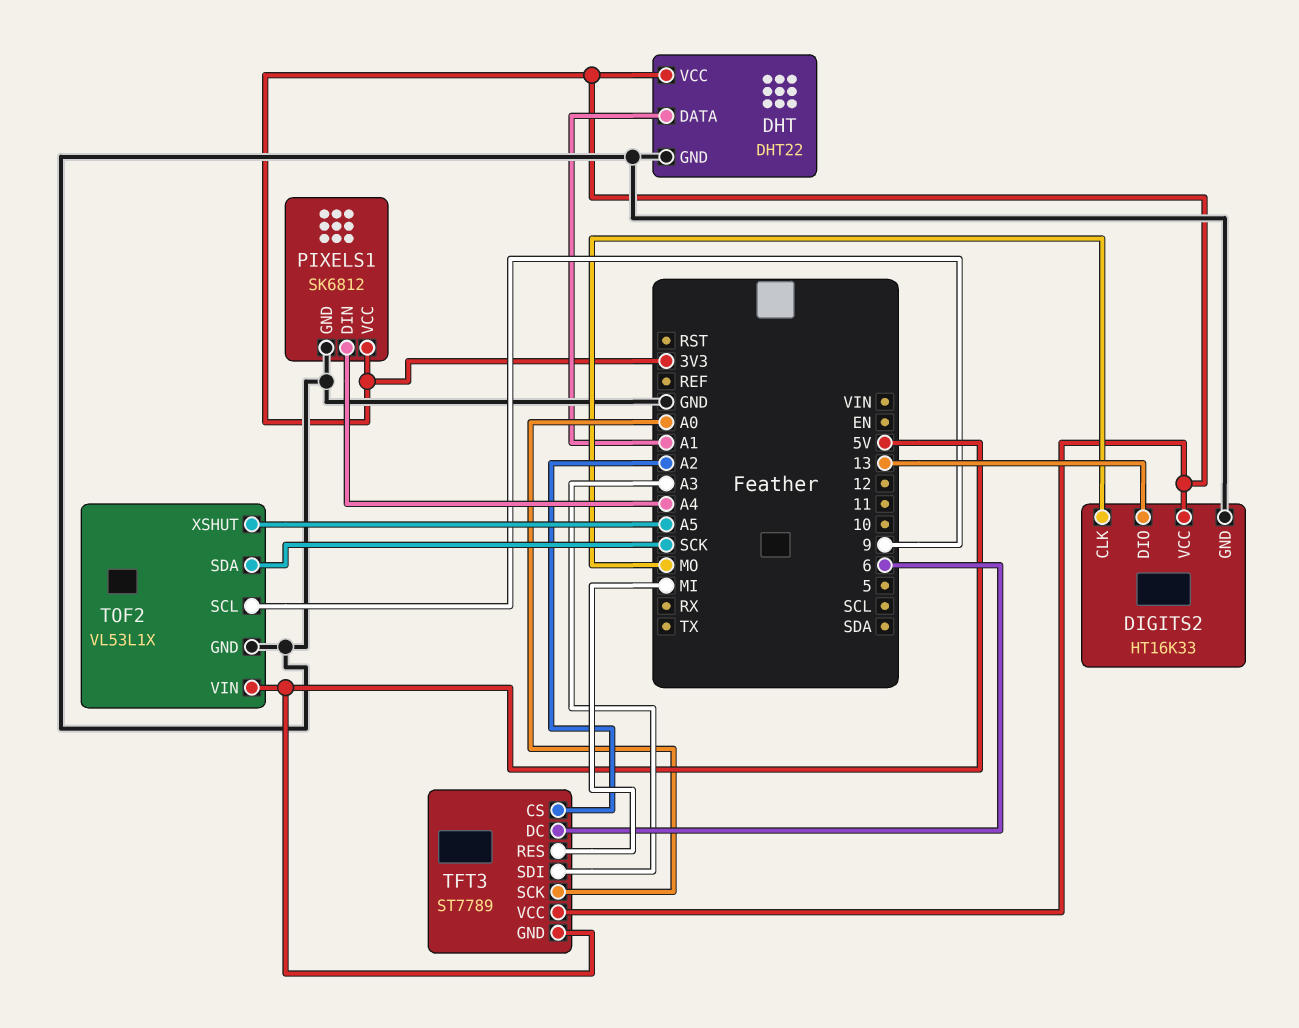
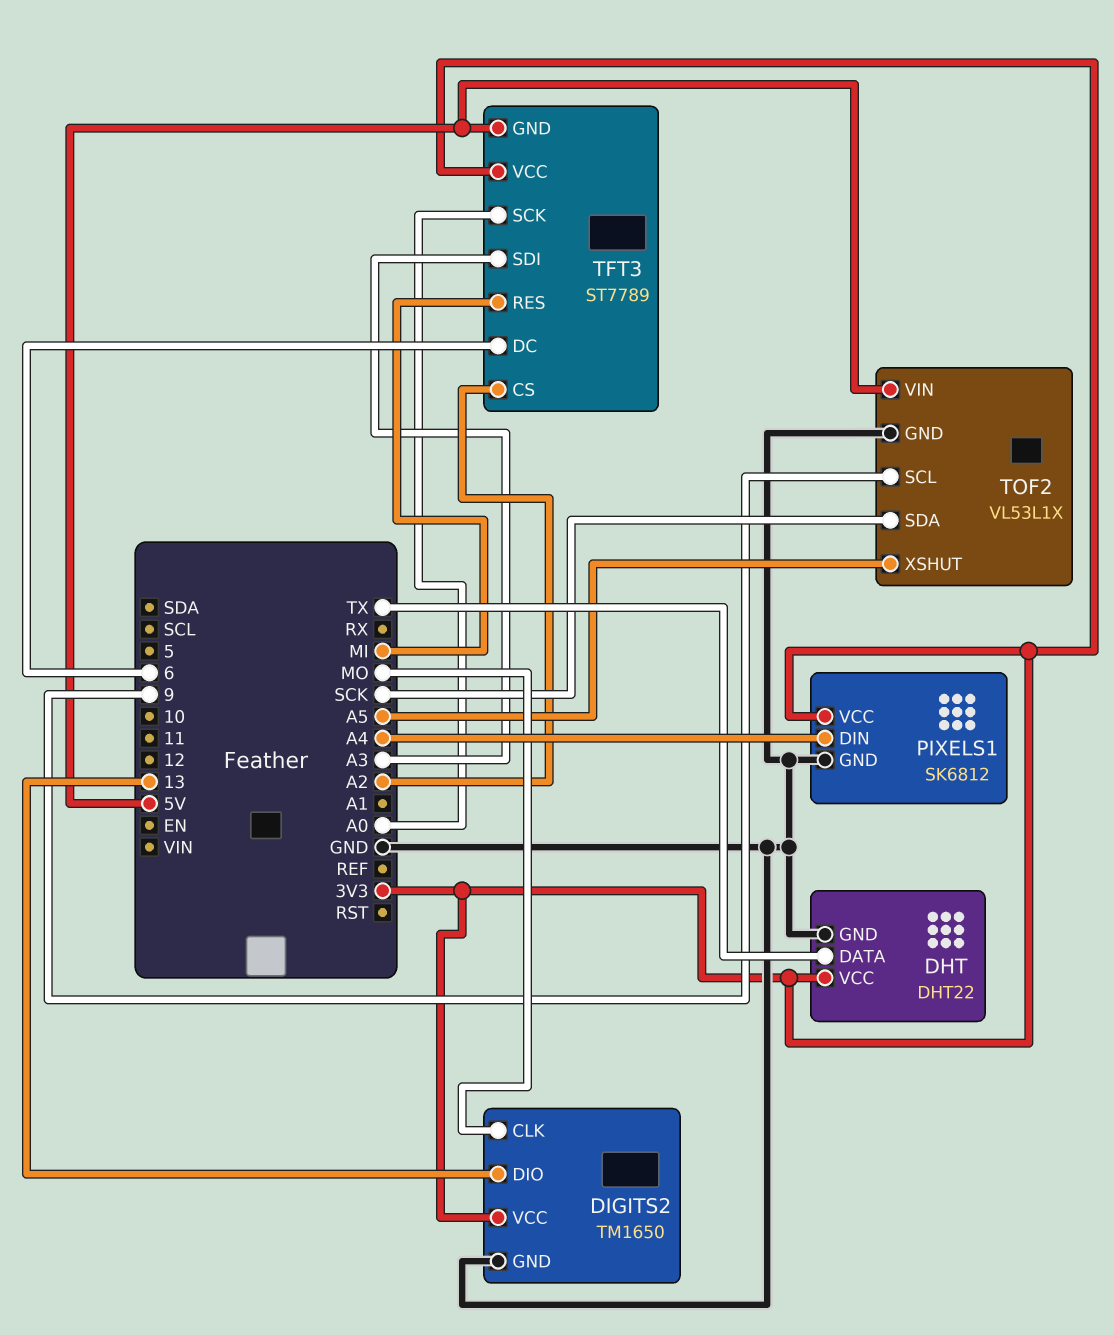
DHT pin DATA: A1 -> TX
DIGITS2: HT16K33 -> TM1650

